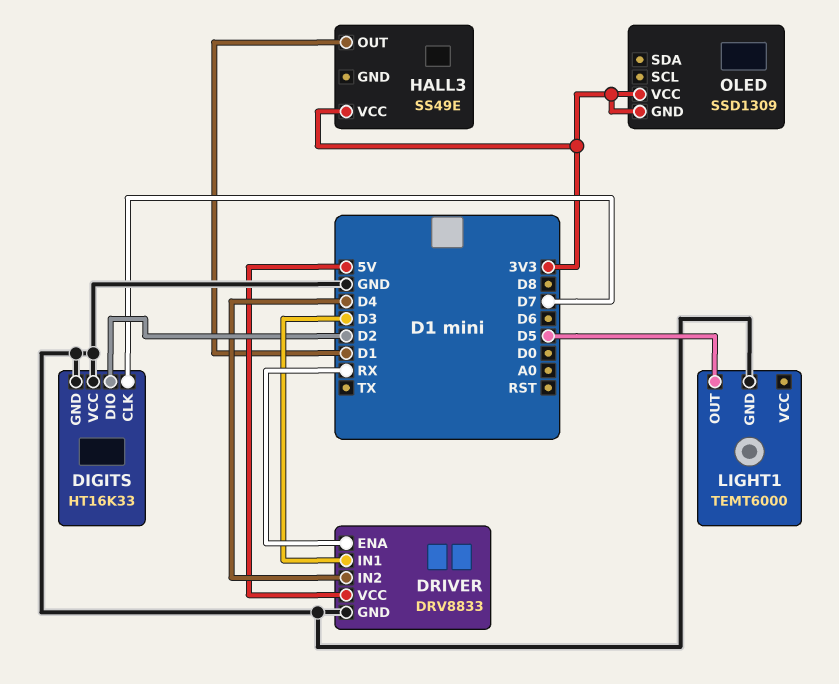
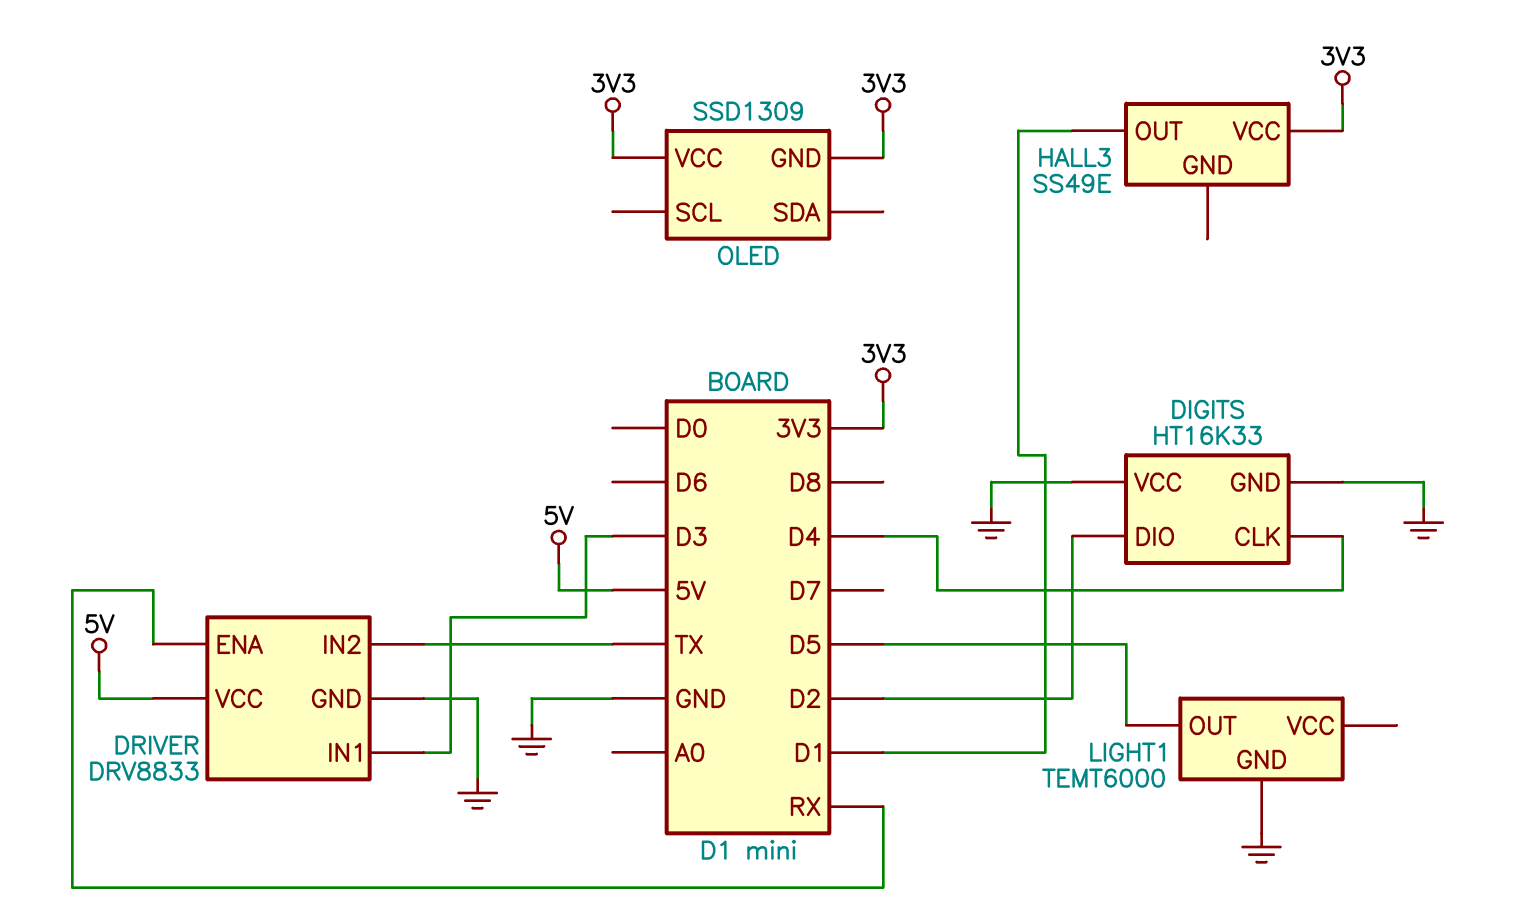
DIGITS pin CLK: D7 -> D4
DRIVER pin IN2: D4 -> TX

